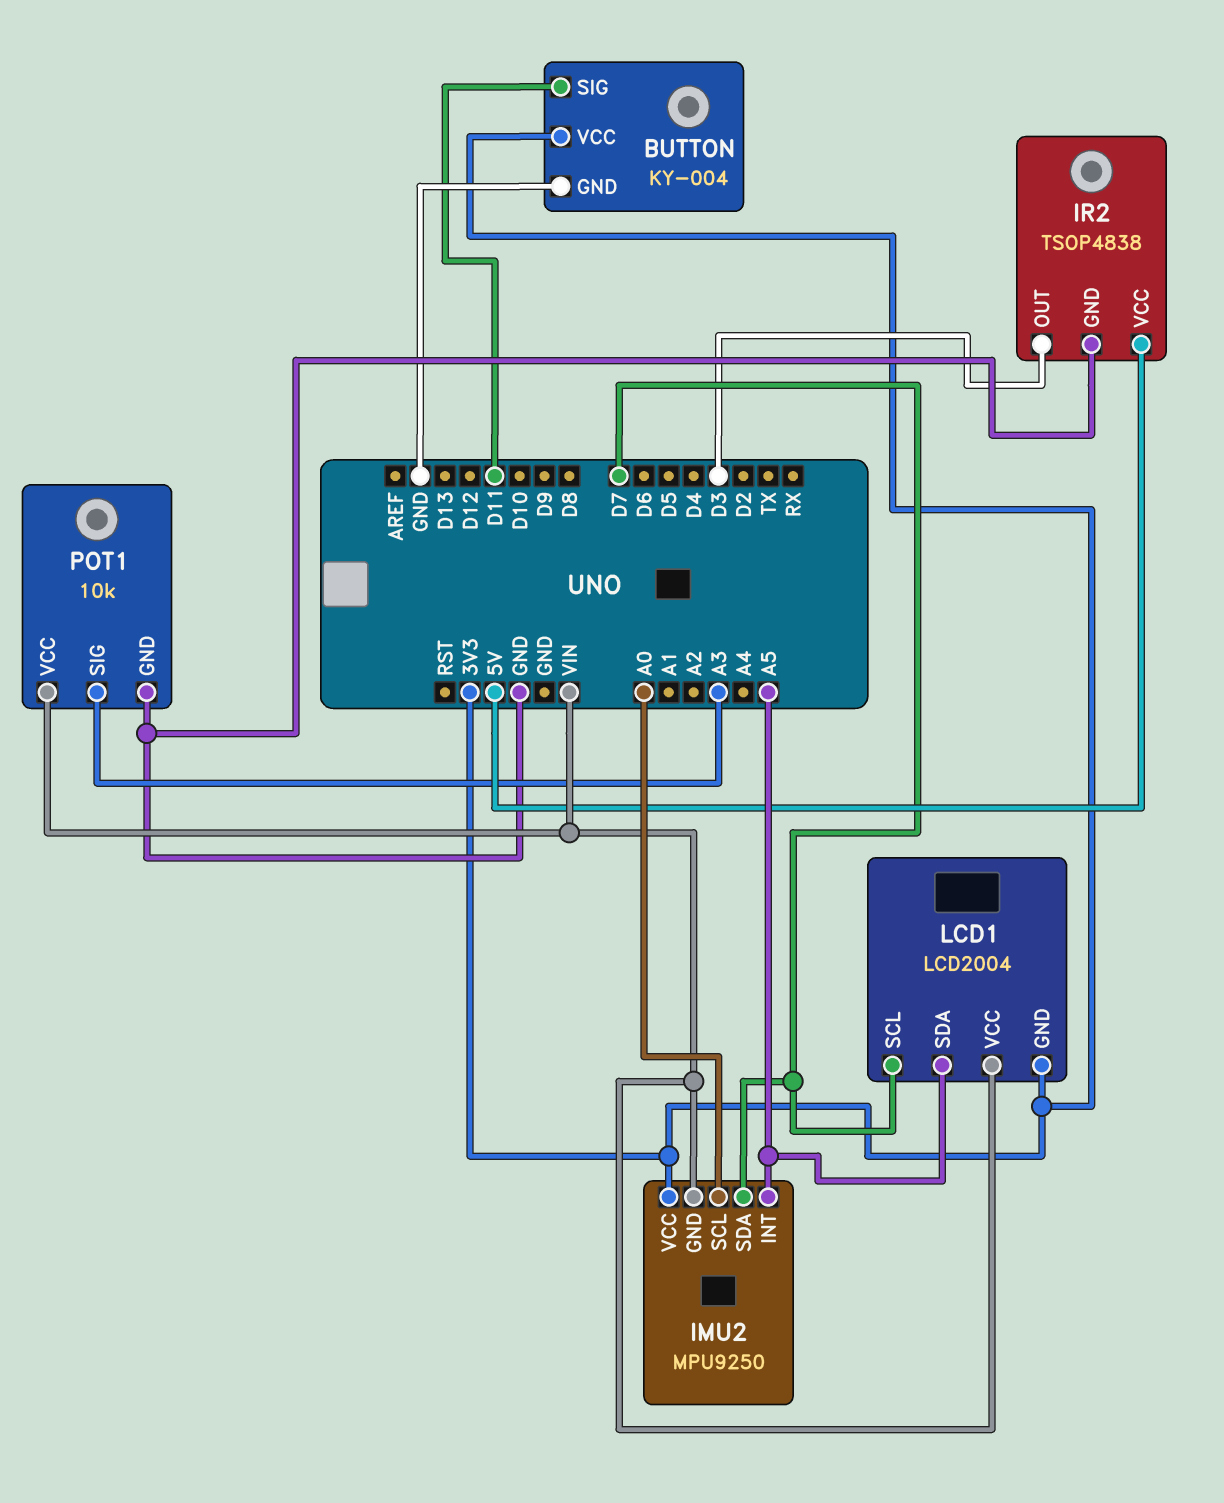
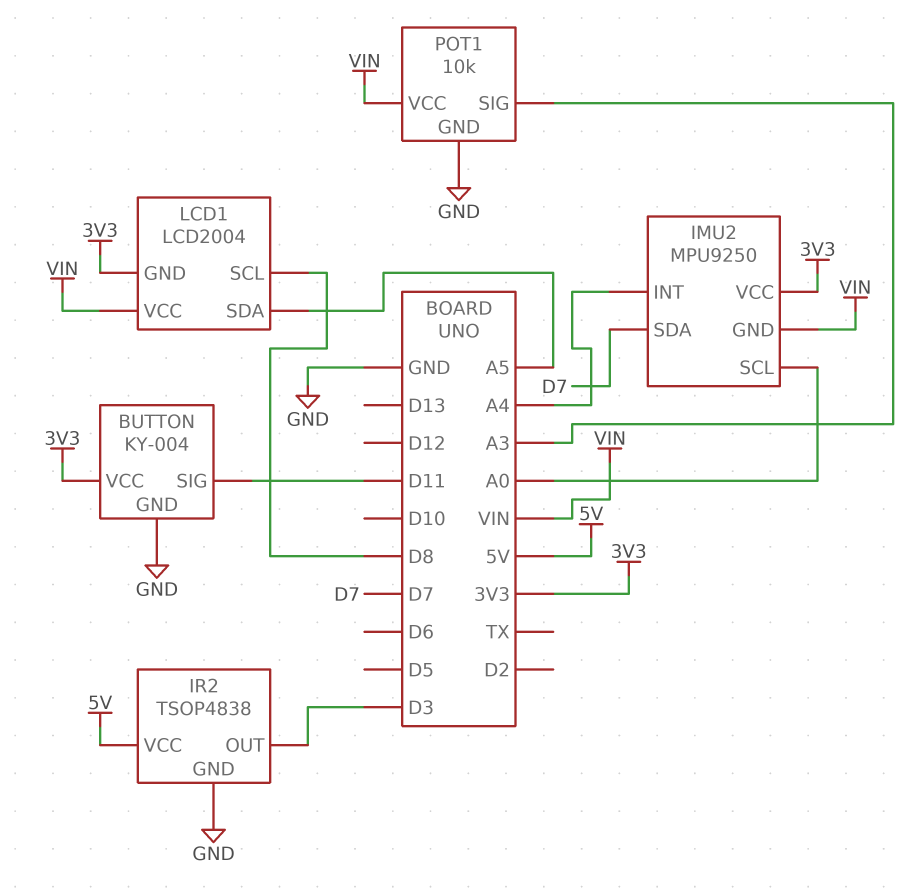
IMU2 pin INT: A5 -> A4
LCD1 pin SCL: D7 -> D8

